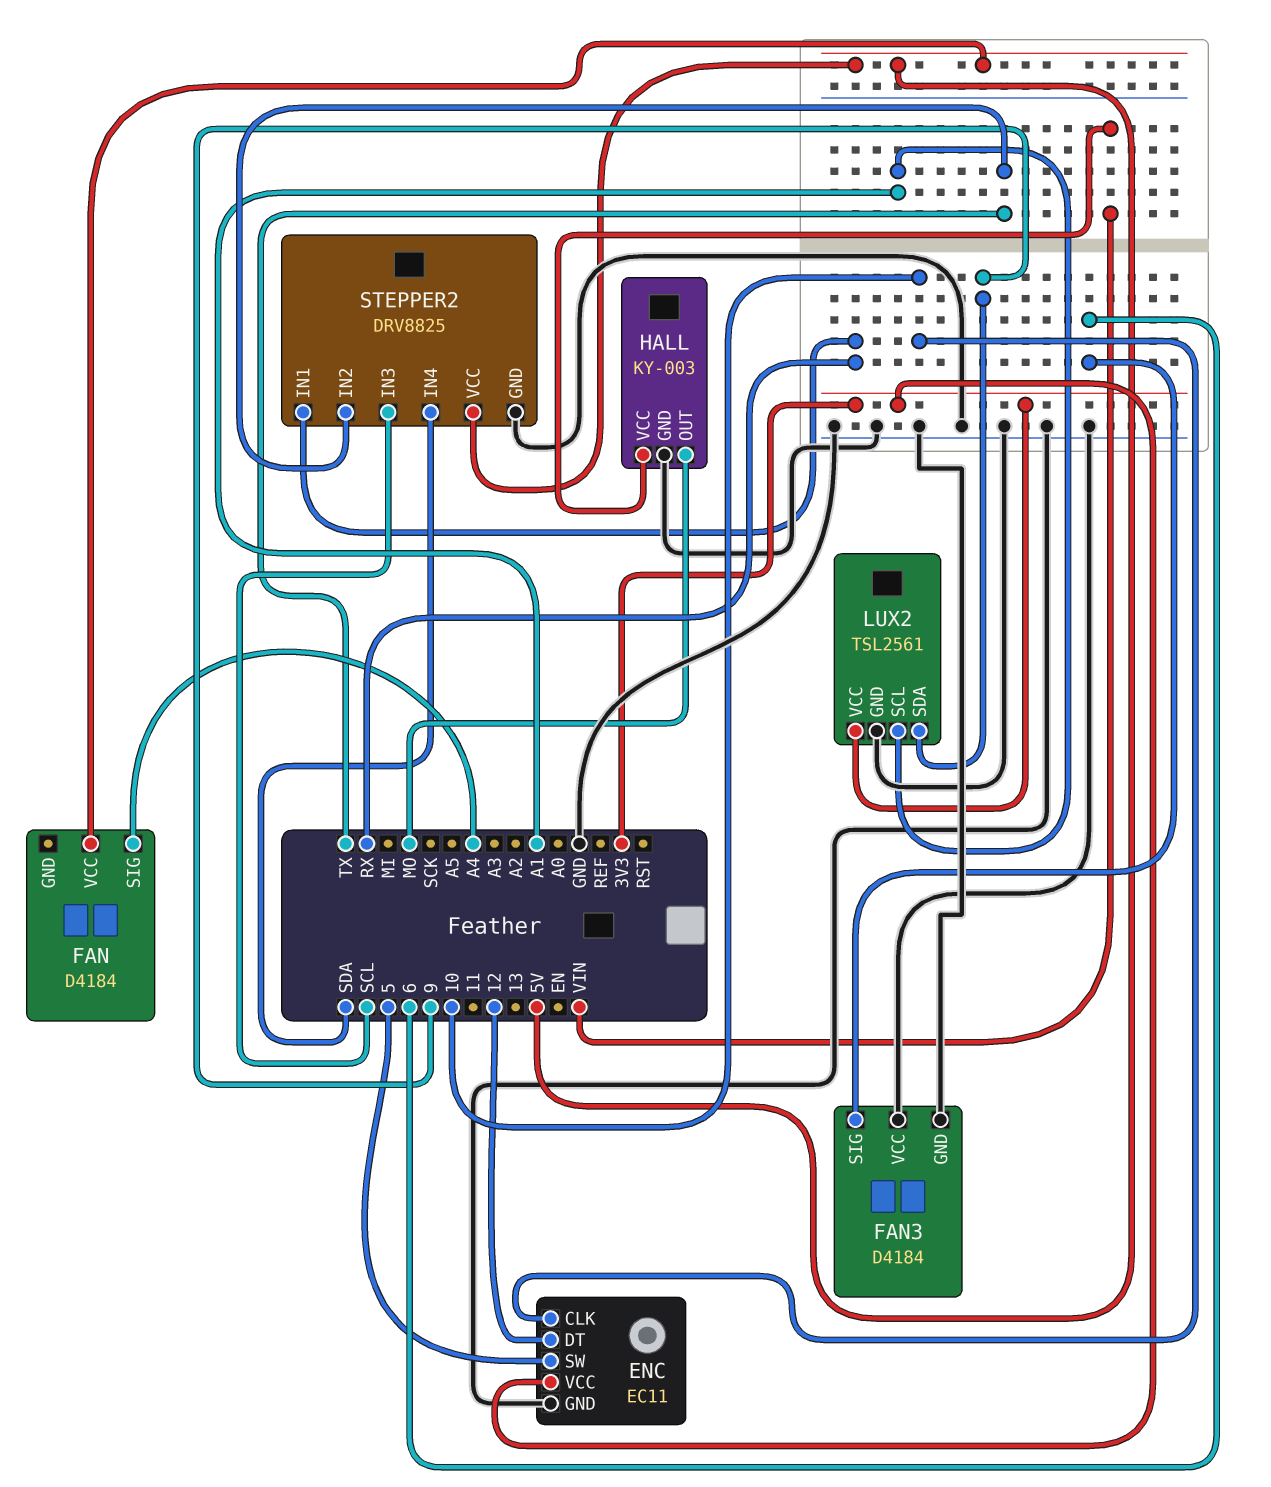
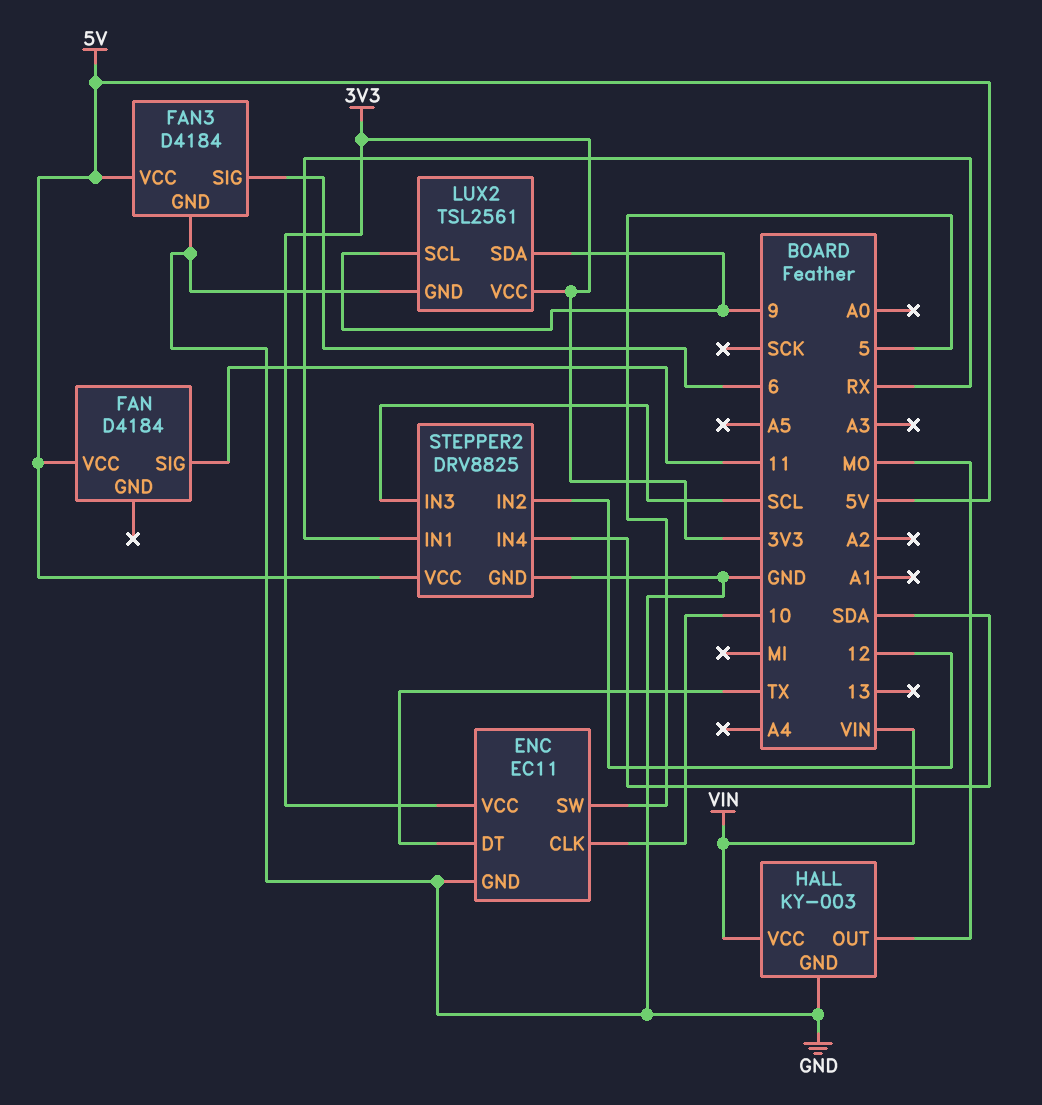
ENC pin DT: 12 -> TX
FAN pin SIG: A4 -> 11
FAN3 pin VCC: GND -> 5V
LUX2 pin SCL: A1 -> 9
STEPPER2 pin IN2: TX -> 12

